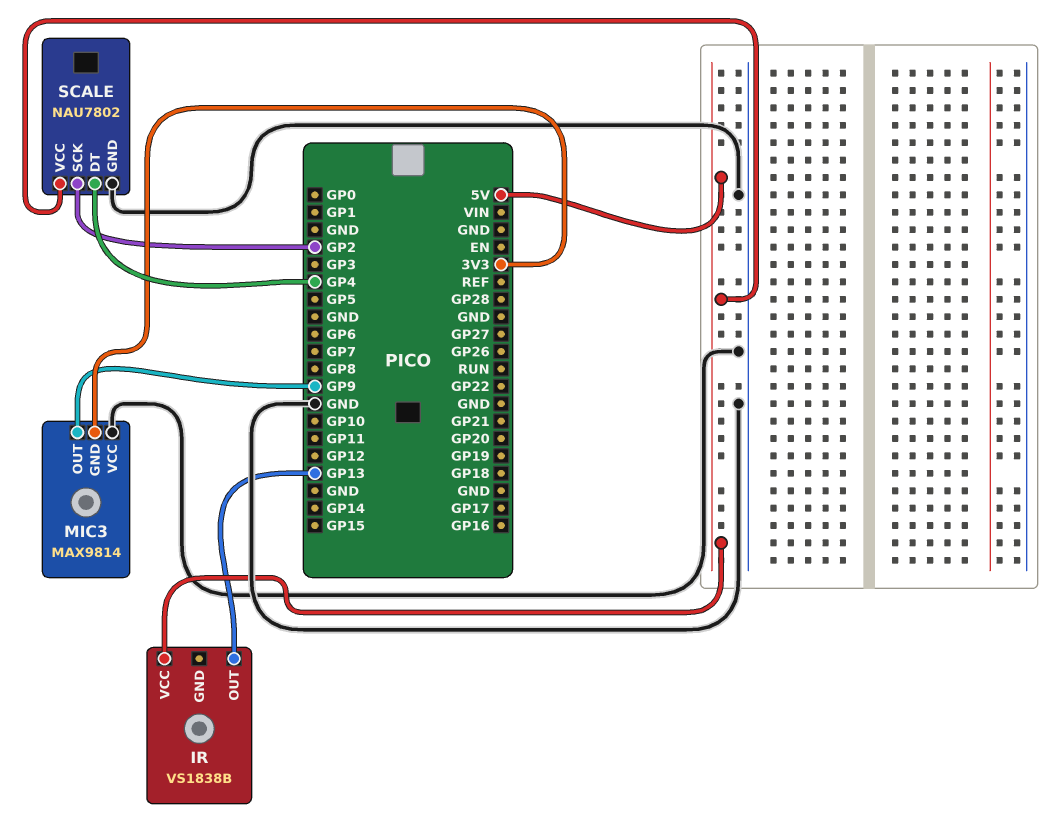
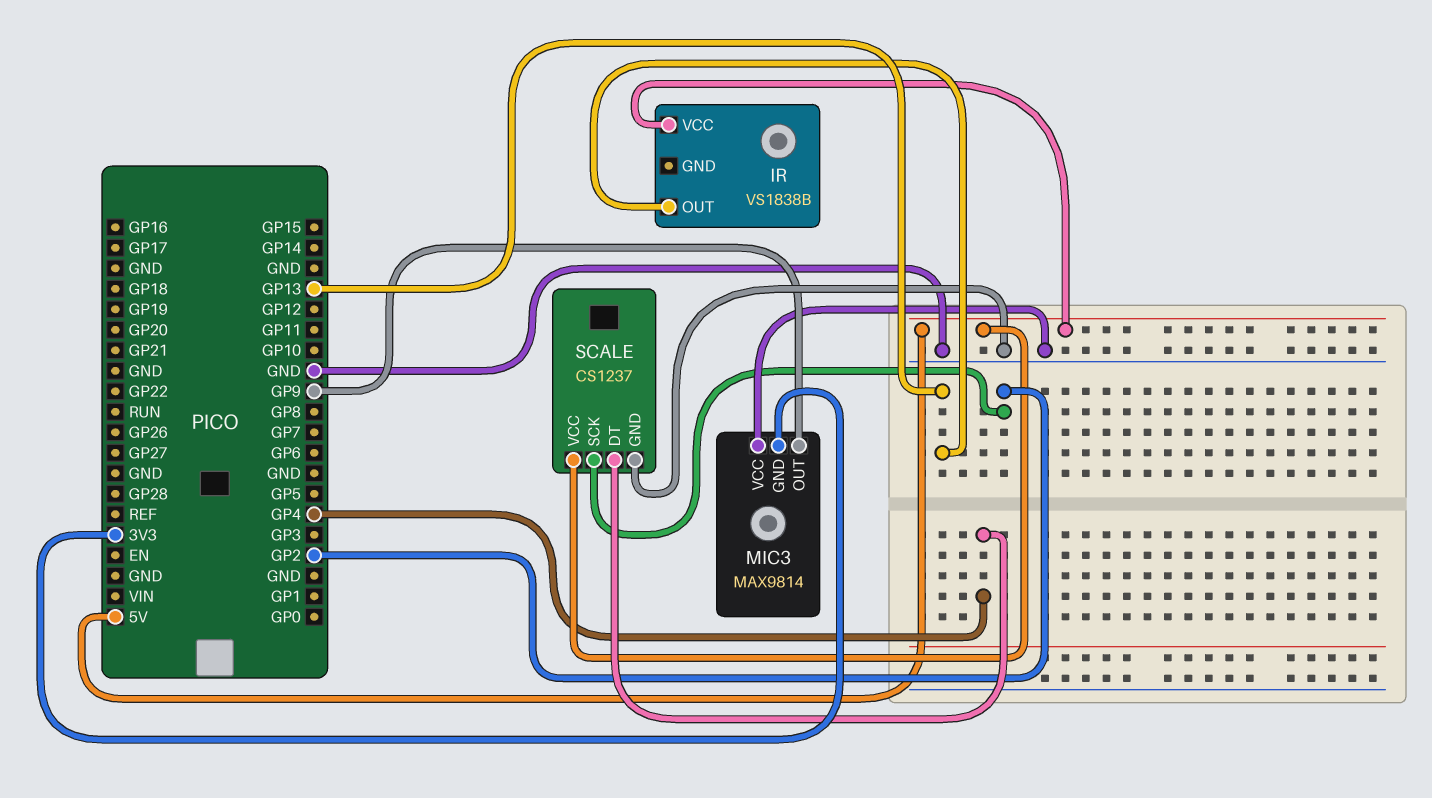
SCALE: NAU7802 -> CS1237

